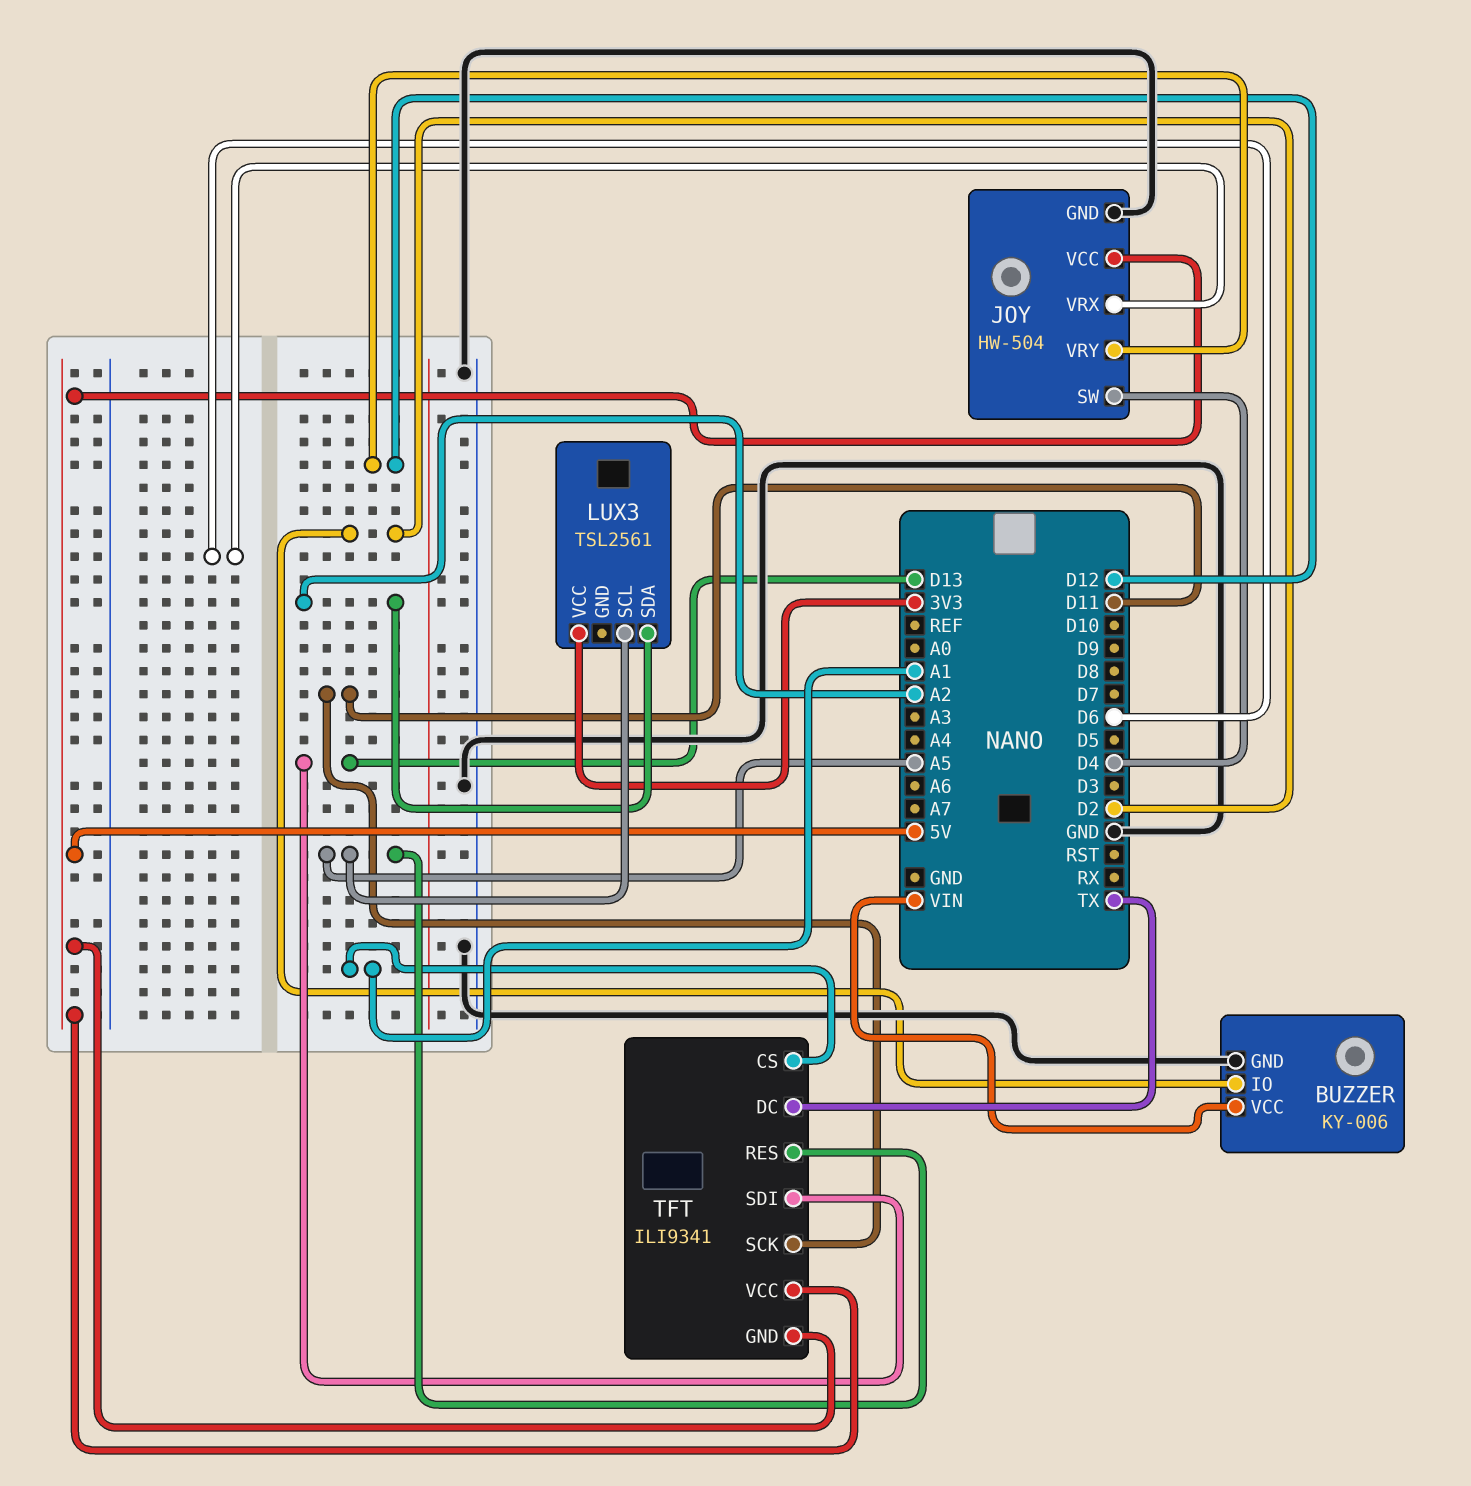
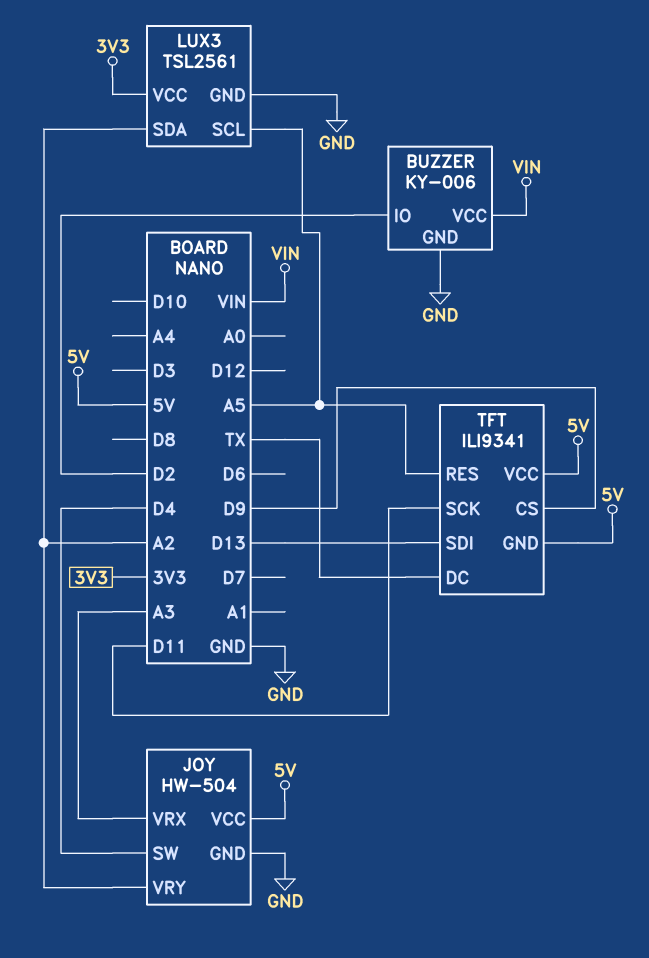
JOY pin VRX: D6 -> A3
JOY pin VRY: D12 -> A2
LUX3 pin GND: none -> GND
TFT pin CS: A1 -> D9

